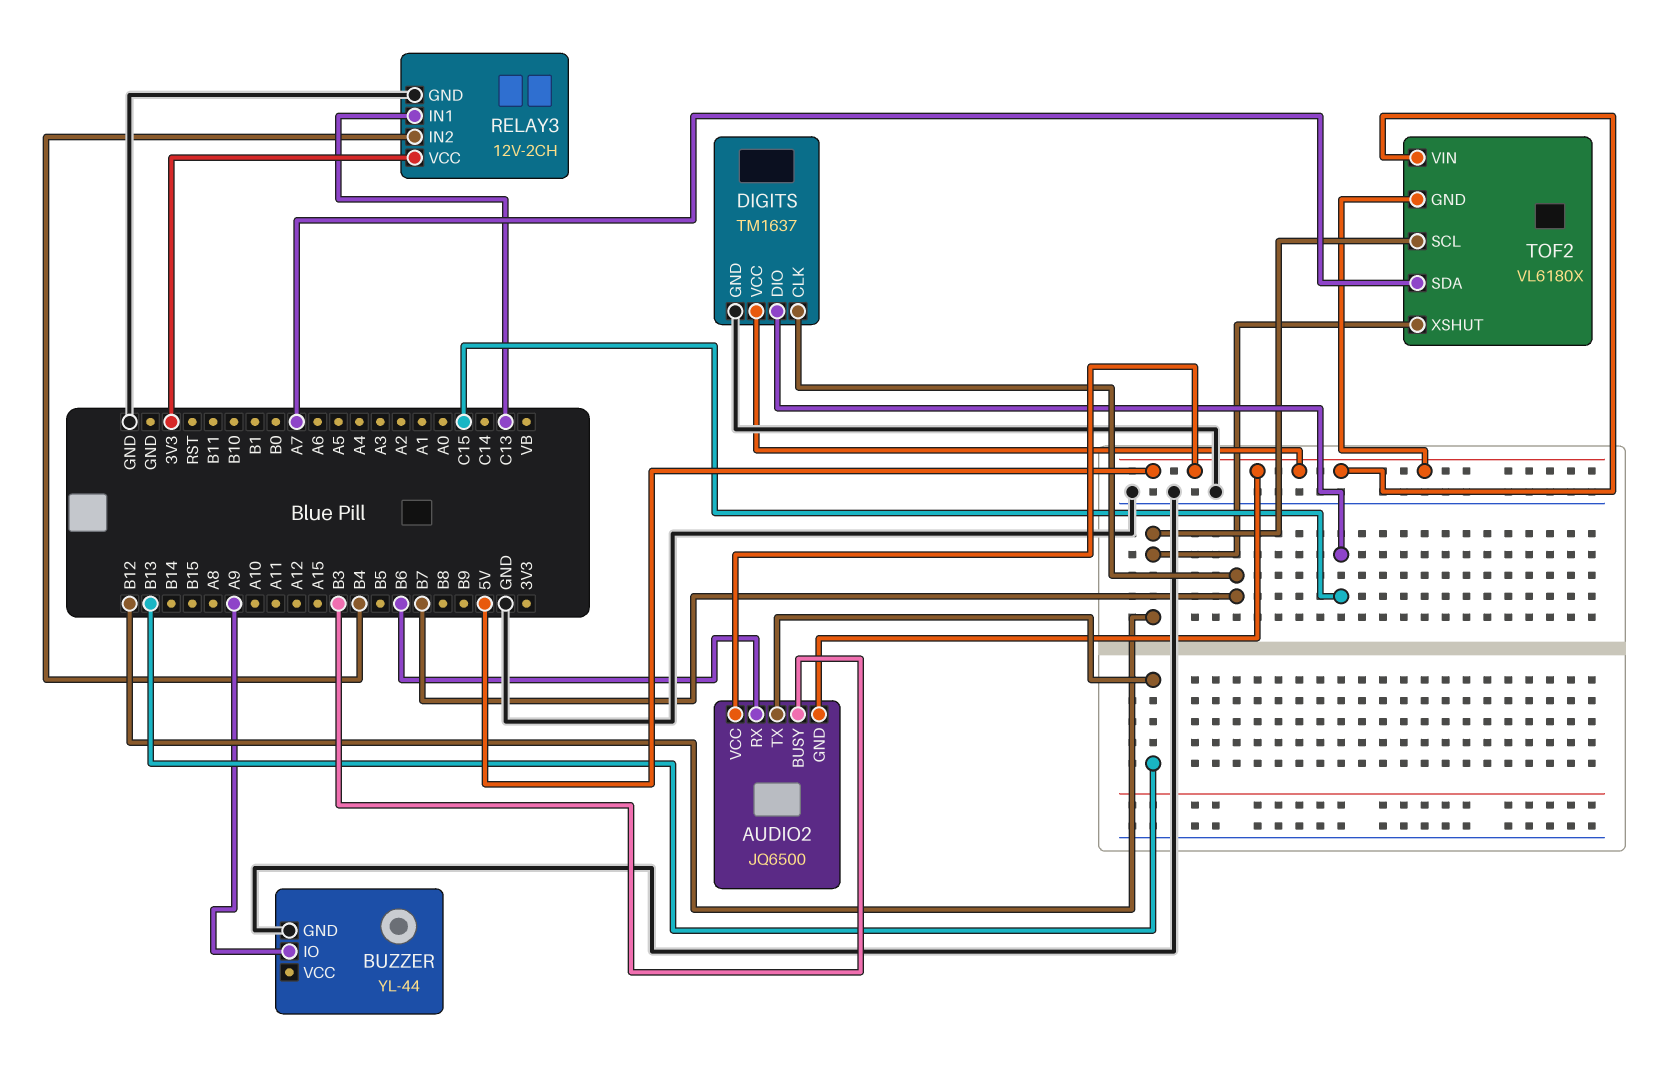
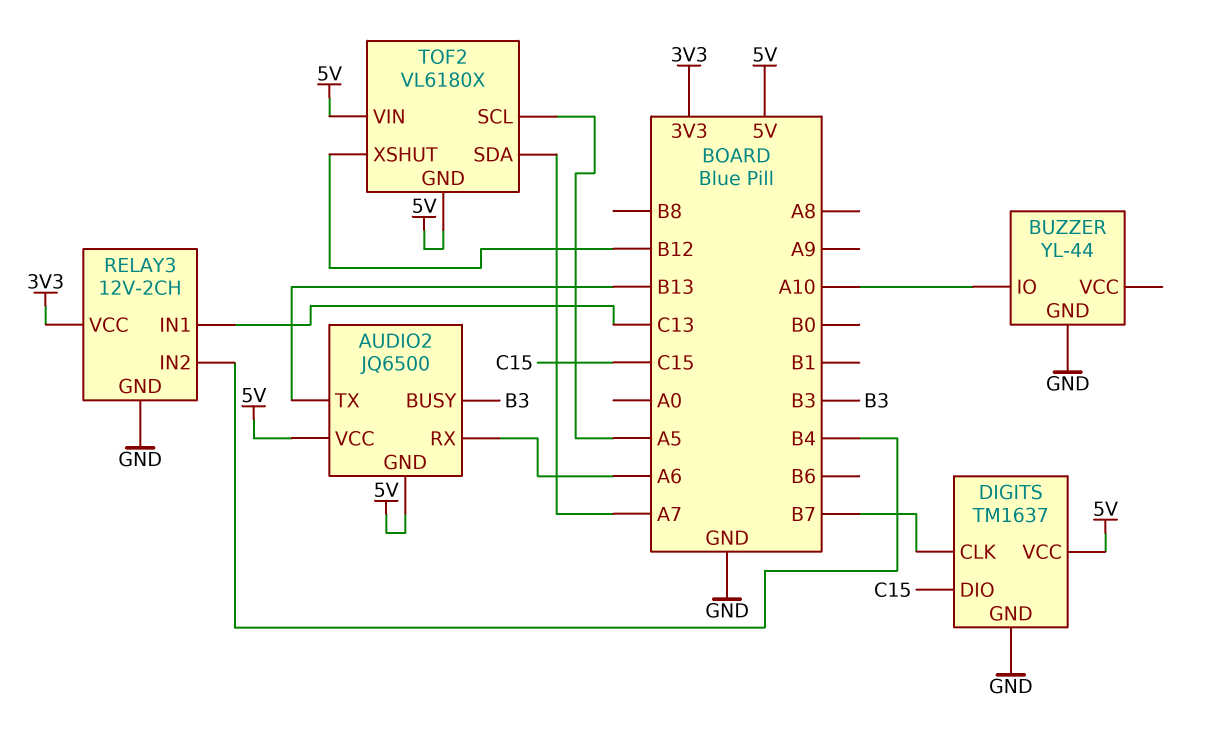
AUDIO2 pin RX: B6 -> A6
BUZZER pin IO: A9 -> A10
TOF2 pin SCL: B12 -> A5

